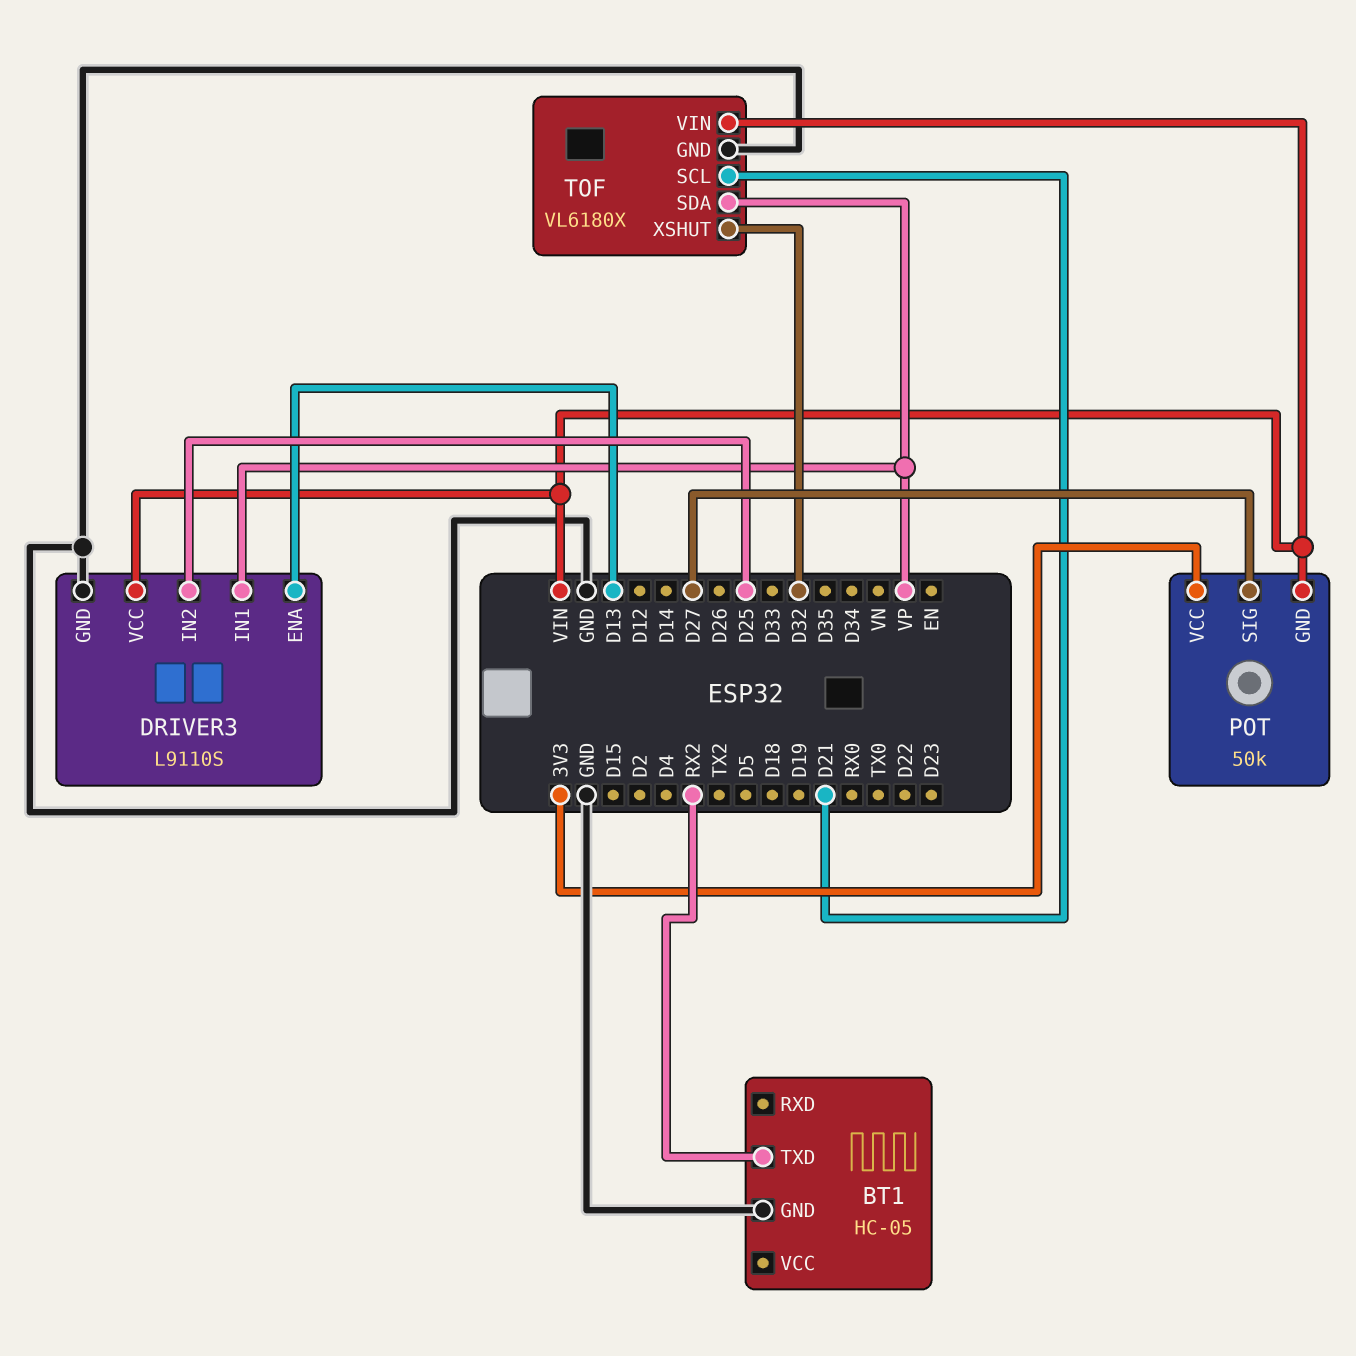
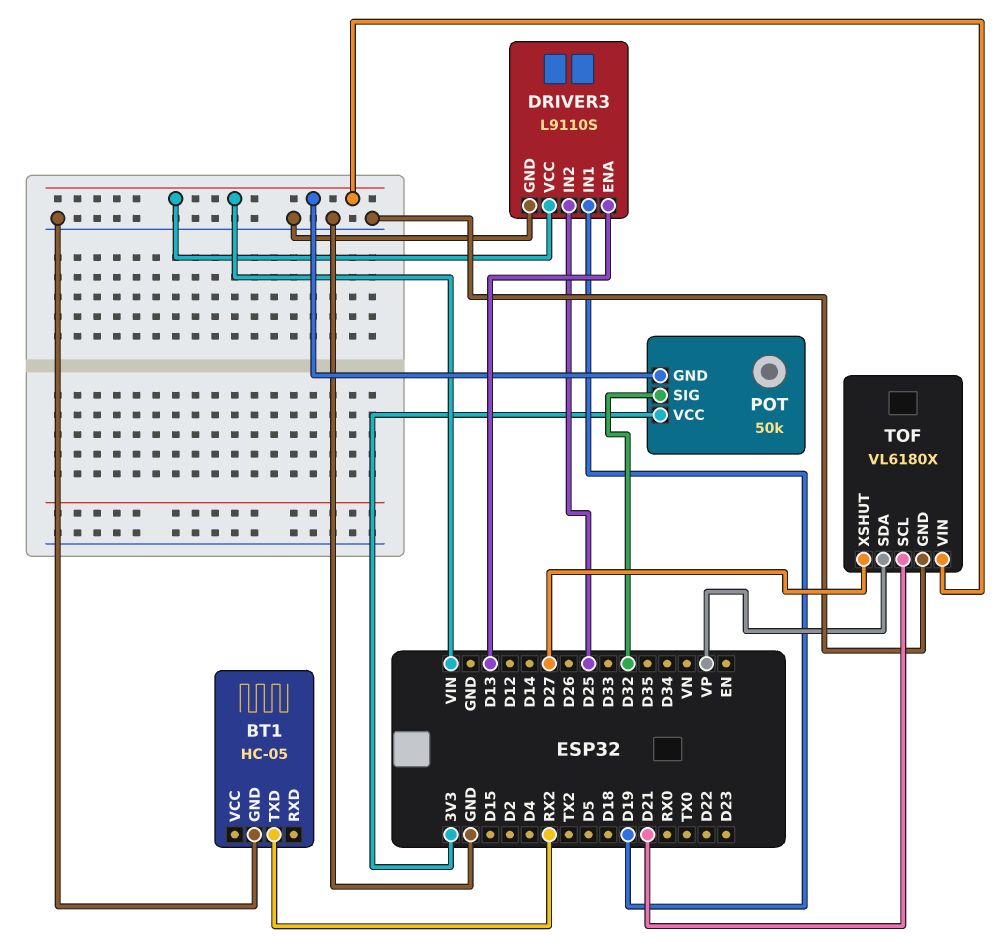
DRIVER3 pin IN1: VP -> D19
POT pin SIG: D27 -> D32
TOF pin XSHUT: D32 -> D27

